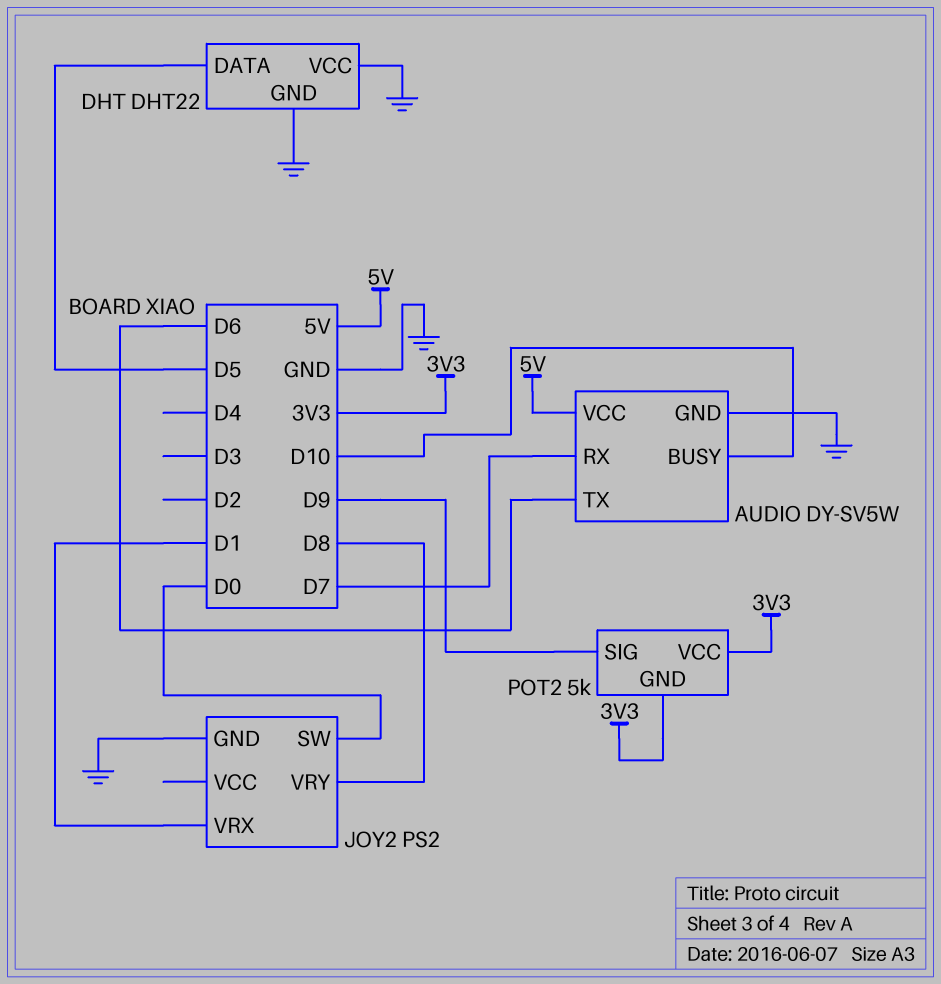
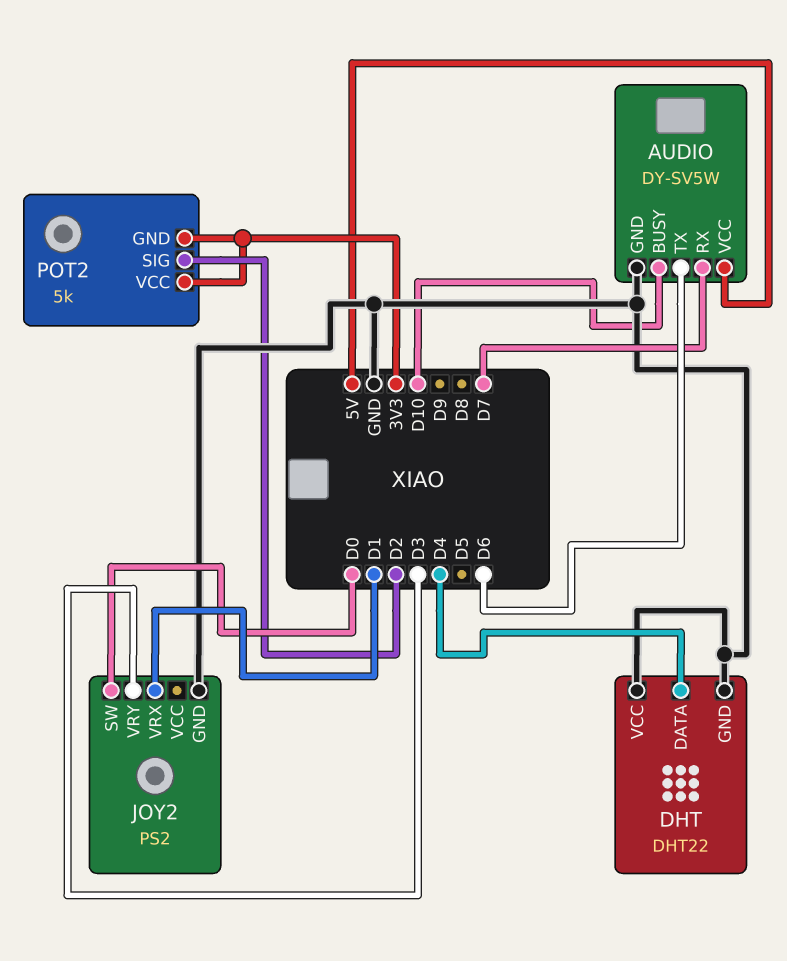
DHT pin DATA: D5 -> D4
JOY2 pin VRY: D8 -> D3
POT2 pin SIG: D9 -> D2

